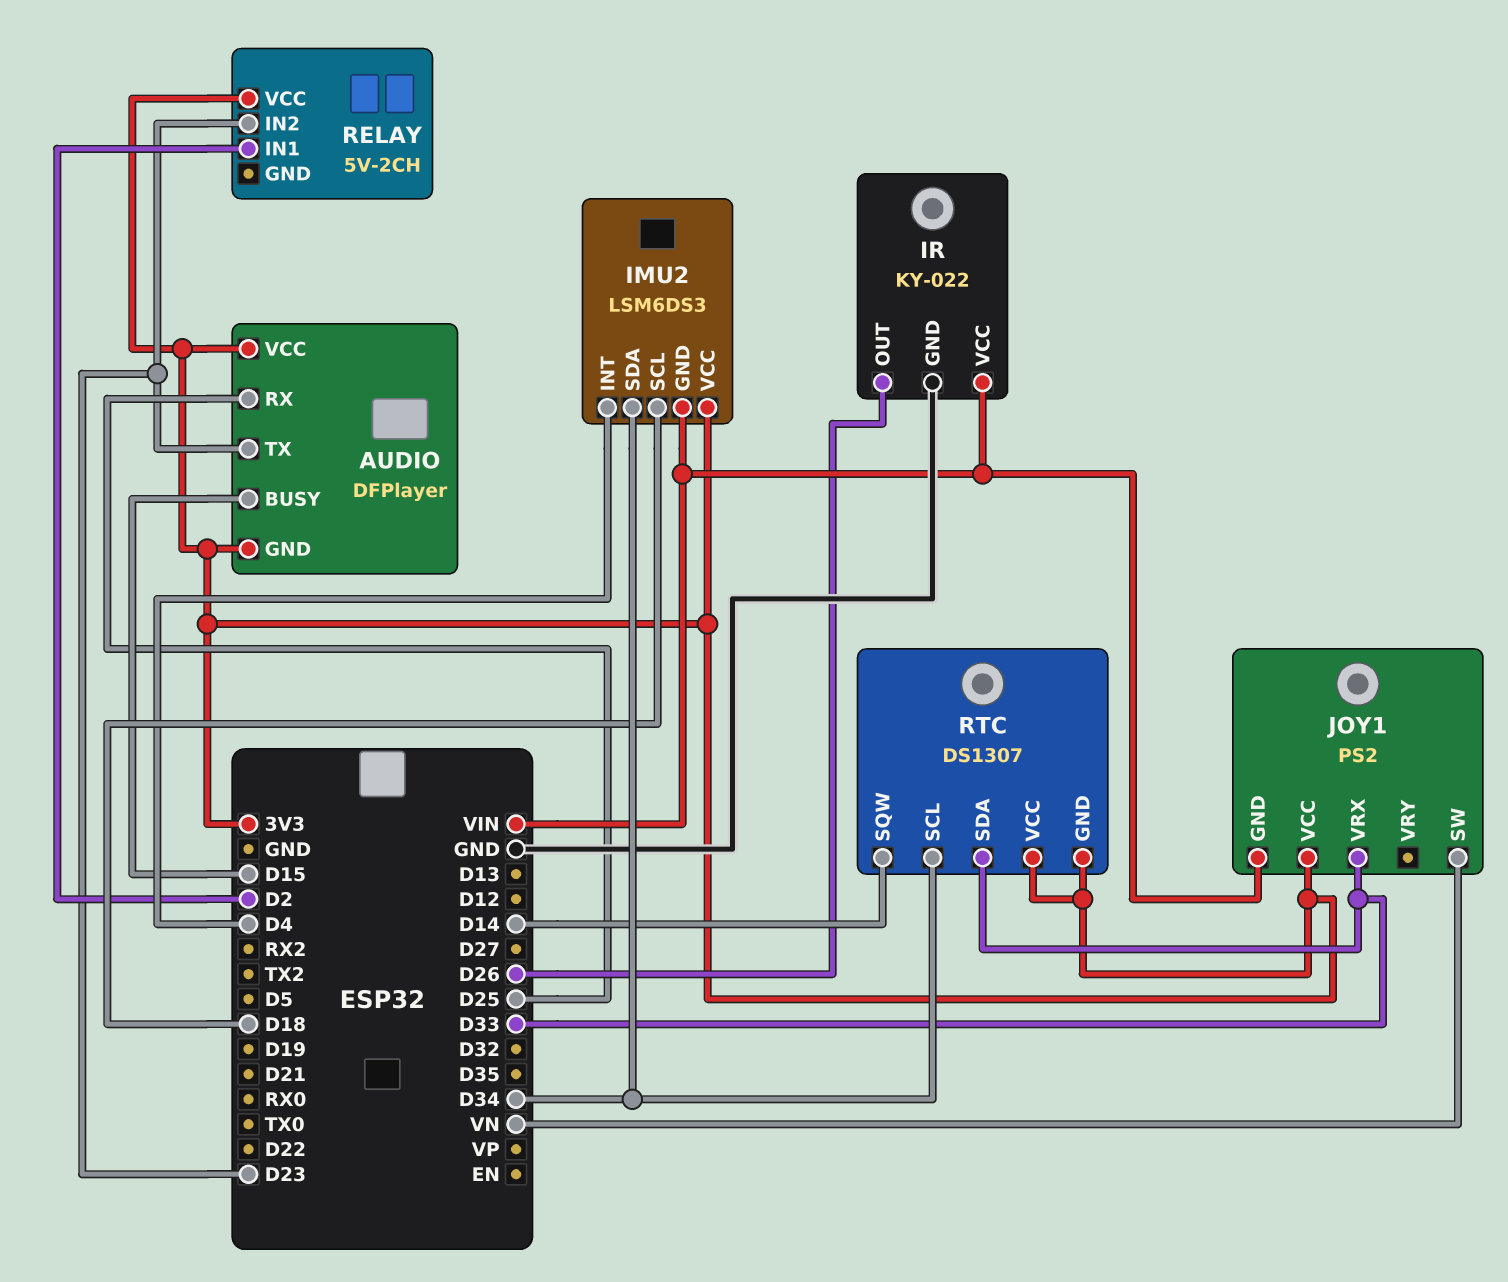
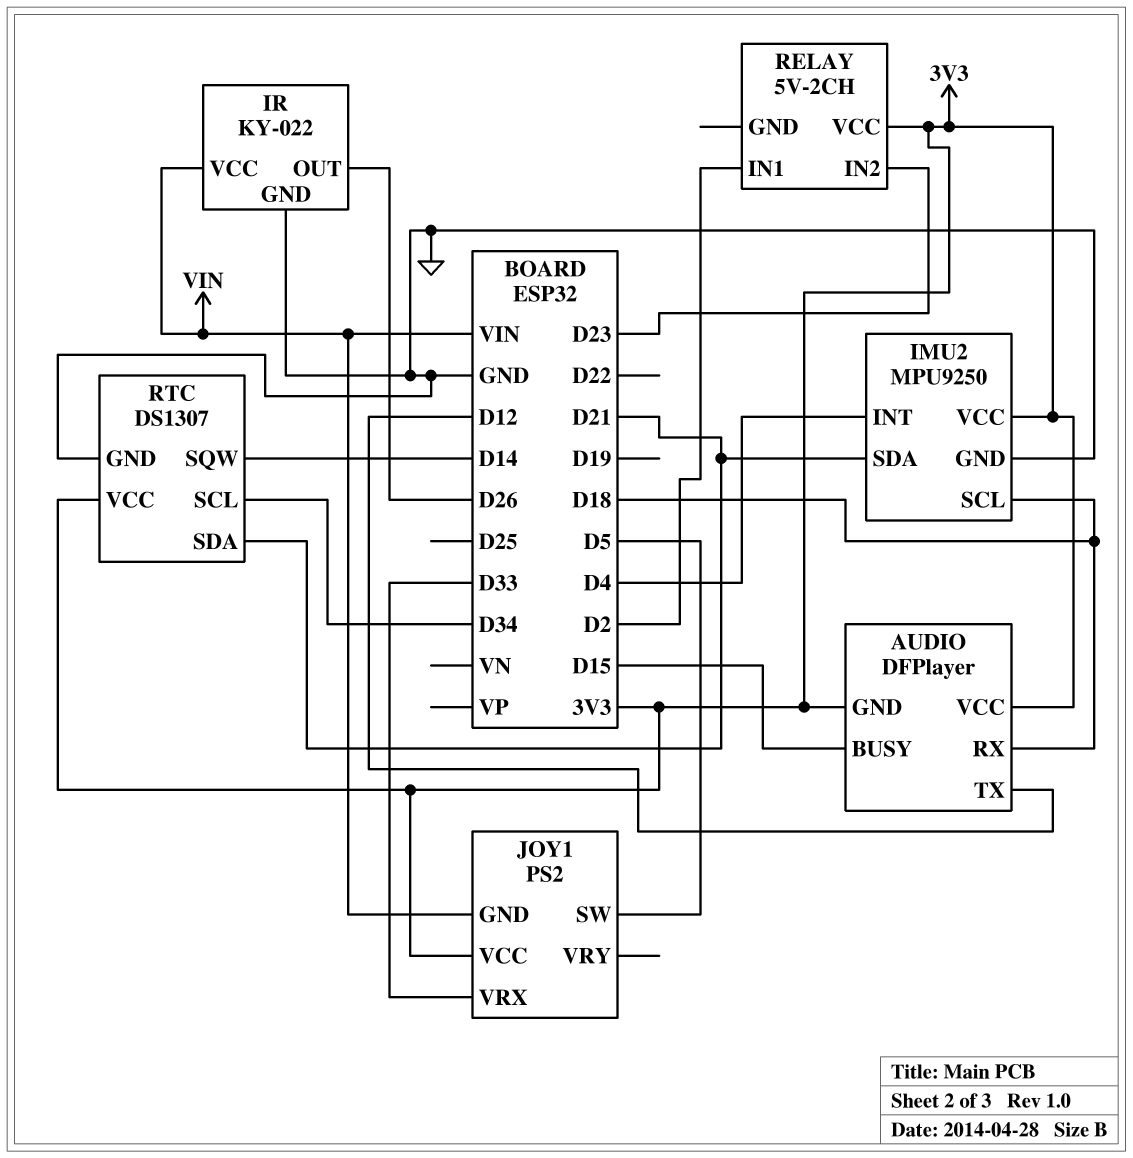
AUDIO pin RX: D25 -> D18
AUDIO pin TX: D23 -> D12
IMU2: LSM6DS3 -> MPU9250
IMU2 pin GND: VIN -> GND
IMU2 pin SDA: D34 -> D21
JOY1 pin SW: VN -> D5
RTC pin GND: 3V3 -> GND
RTC pin SDA: D33 -> D21

